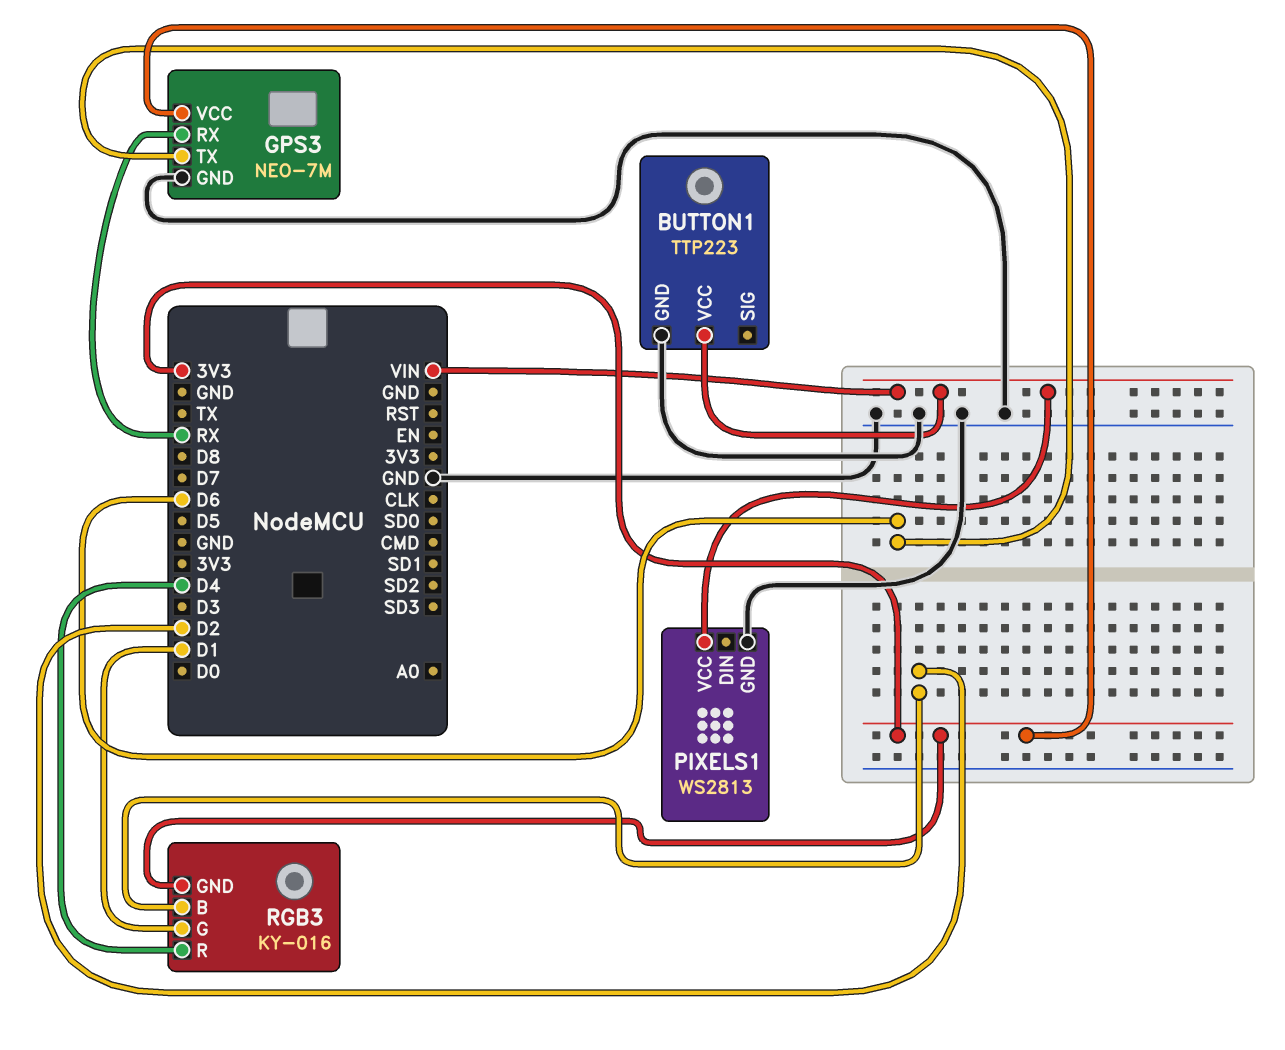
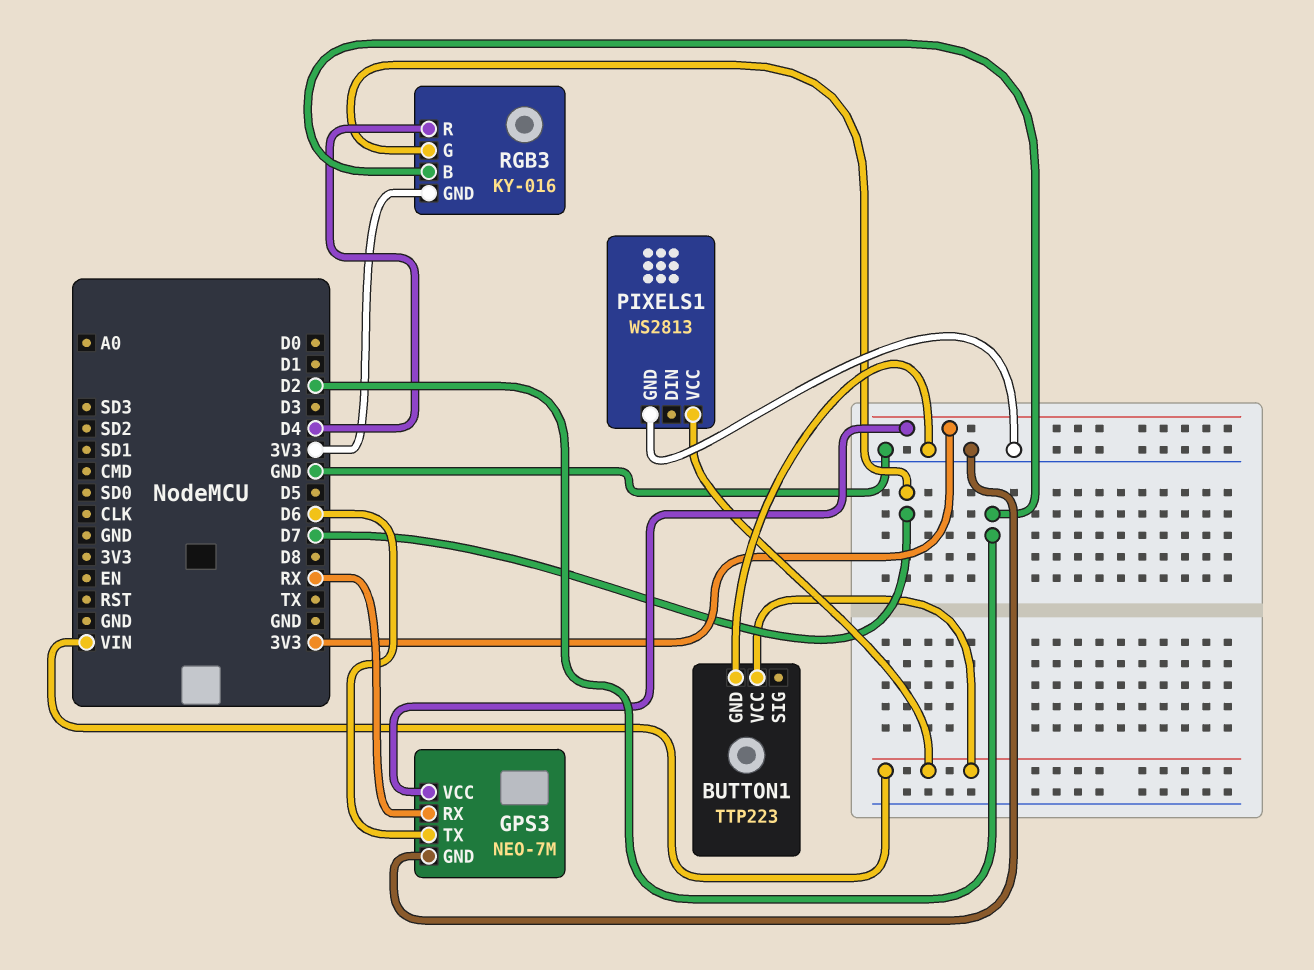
RGB3 pin G: D1 -> D7

